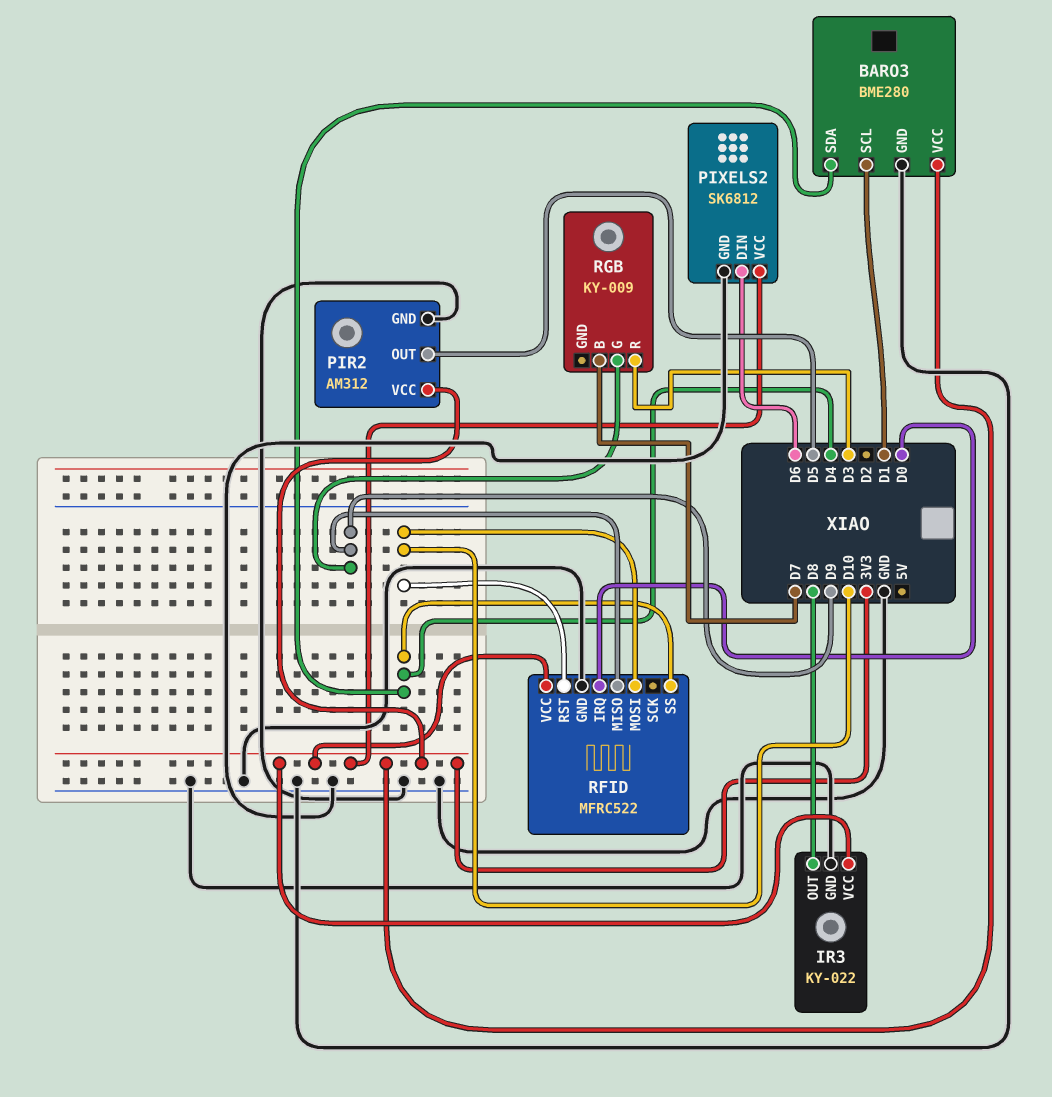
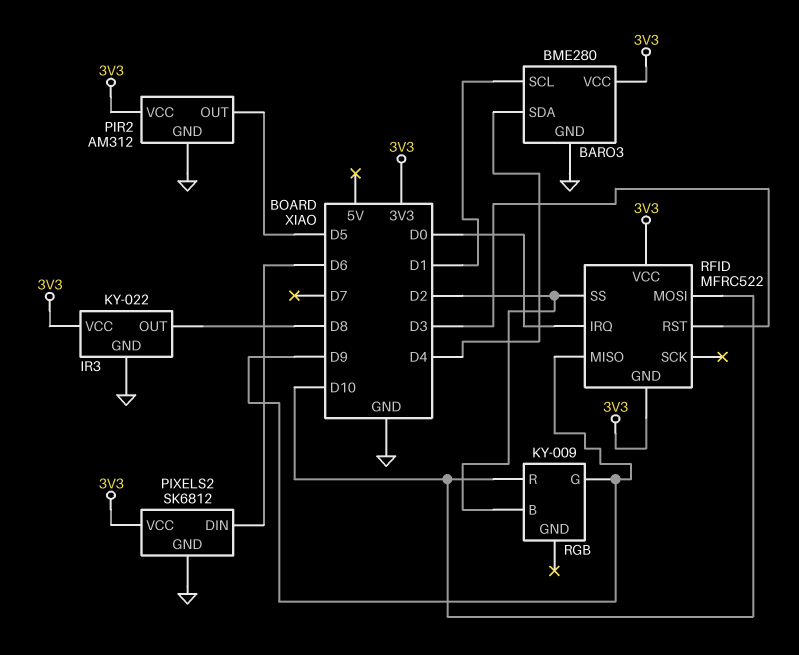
RFID pin GND: GND -> 3V3
RFID pin RST: D10 -> D3
RFID pin SS: D4 -> D2
RGB pin B: D7 -> D2
RGB pin R: D3 -> D10

